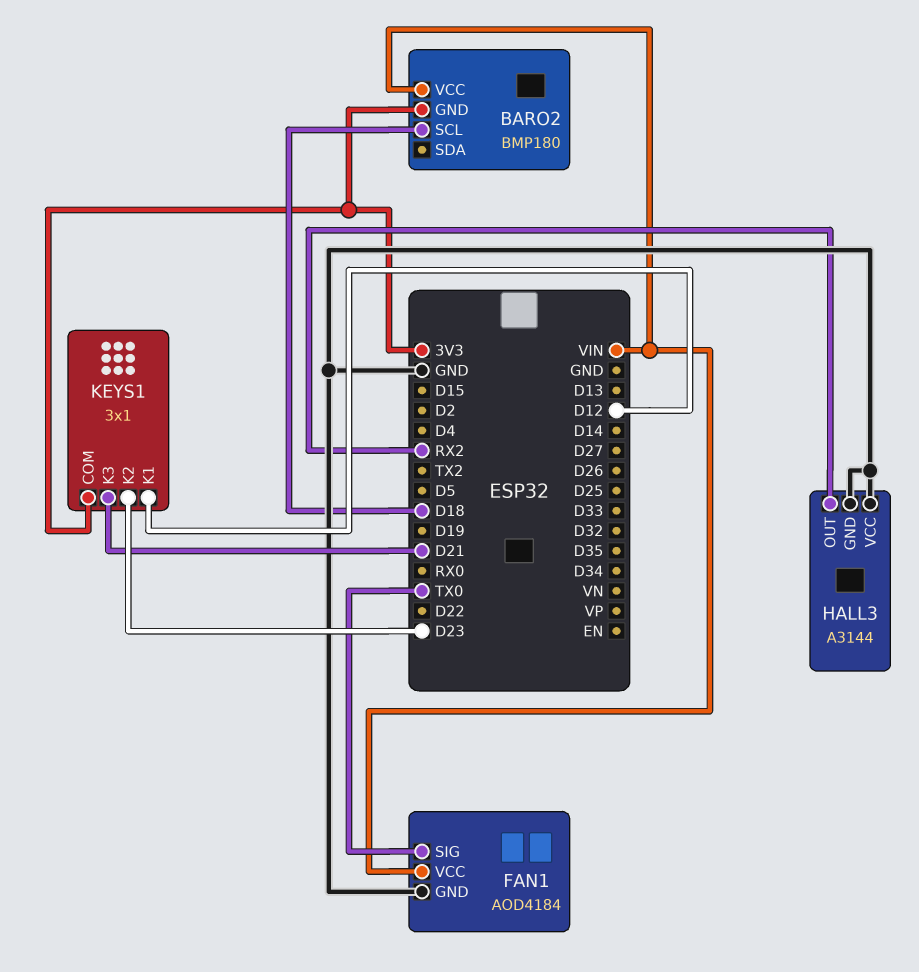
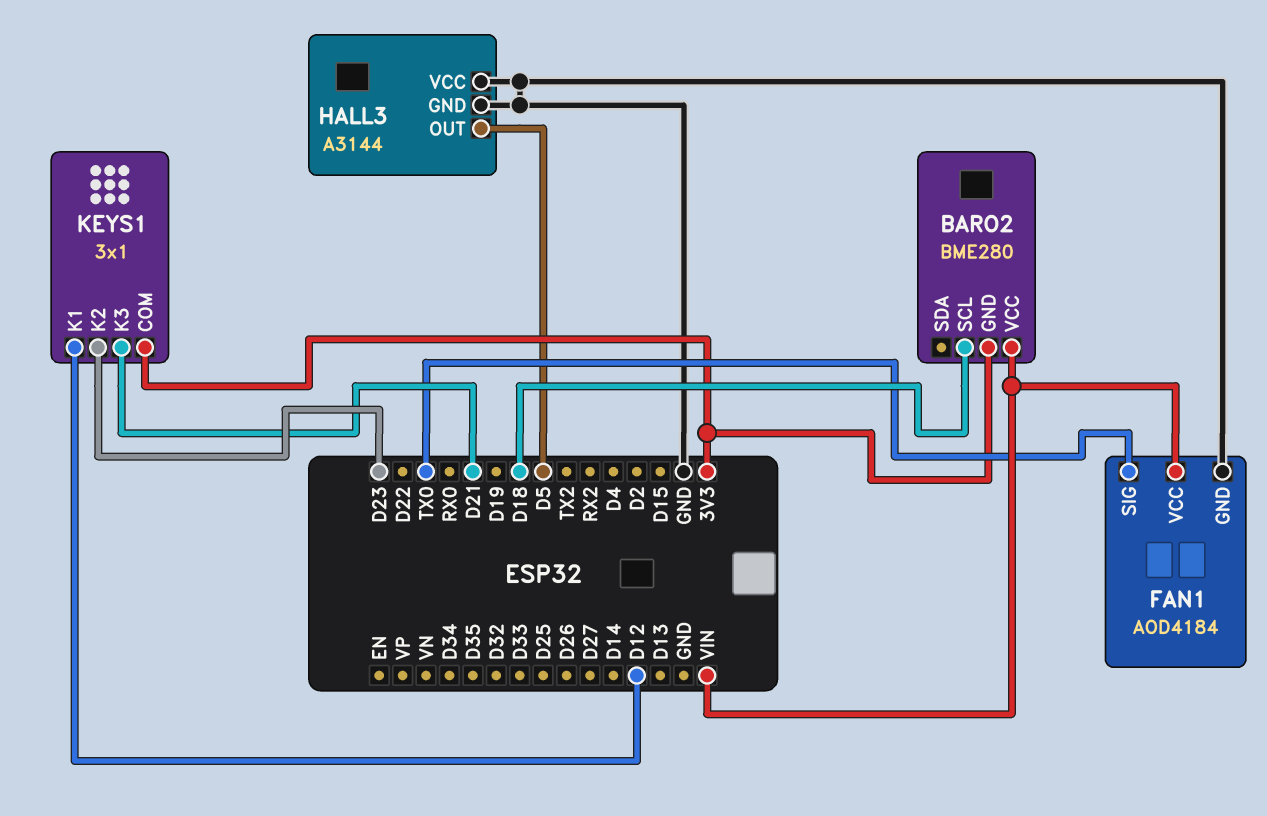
BARO2: BMP180 -> BME280
HALL3 pin OUT: RX2 -> D5

